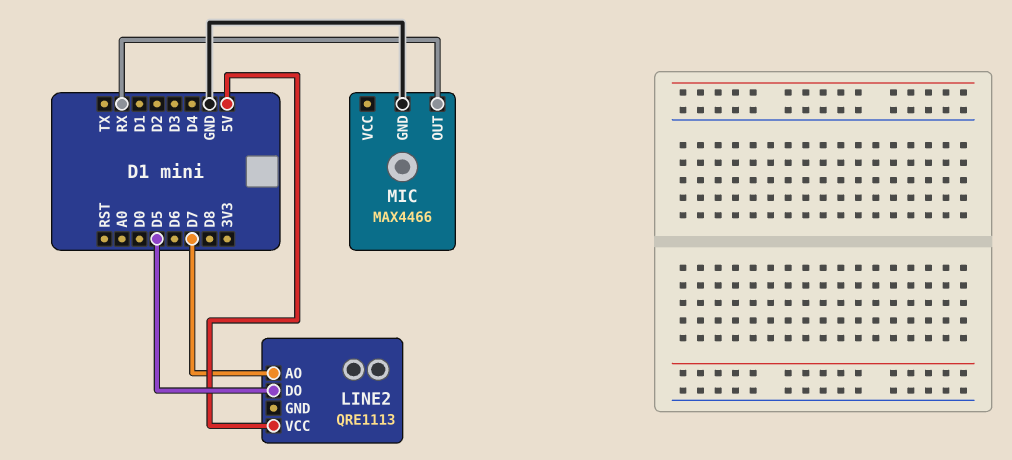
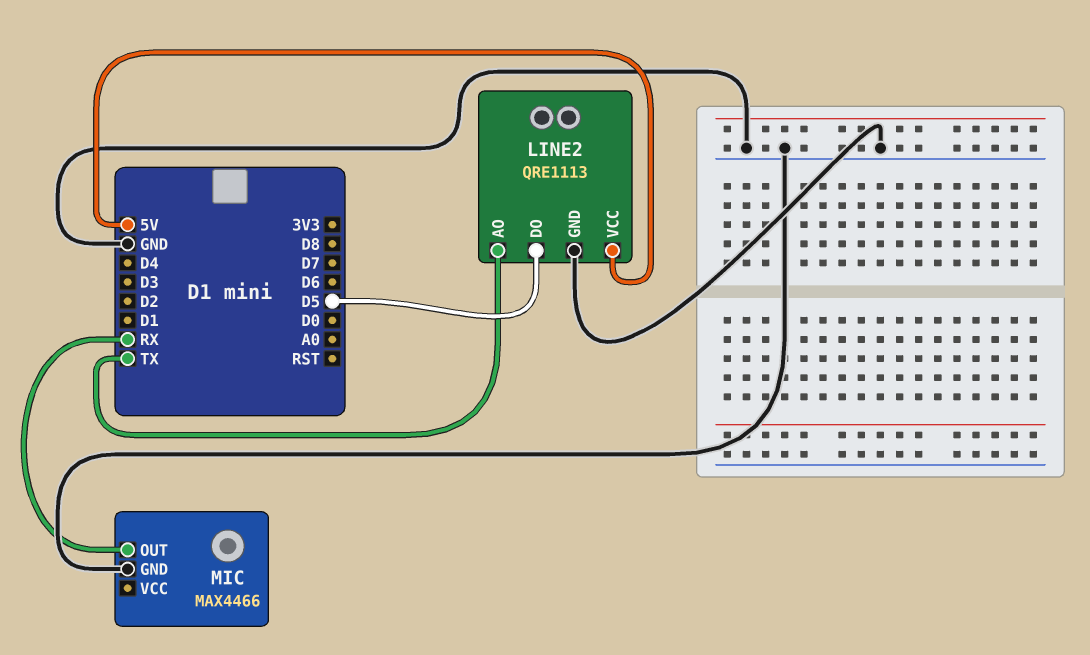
LINE2 pin AO: D7 -> TX
LINE2 pin GND: none -> GND

